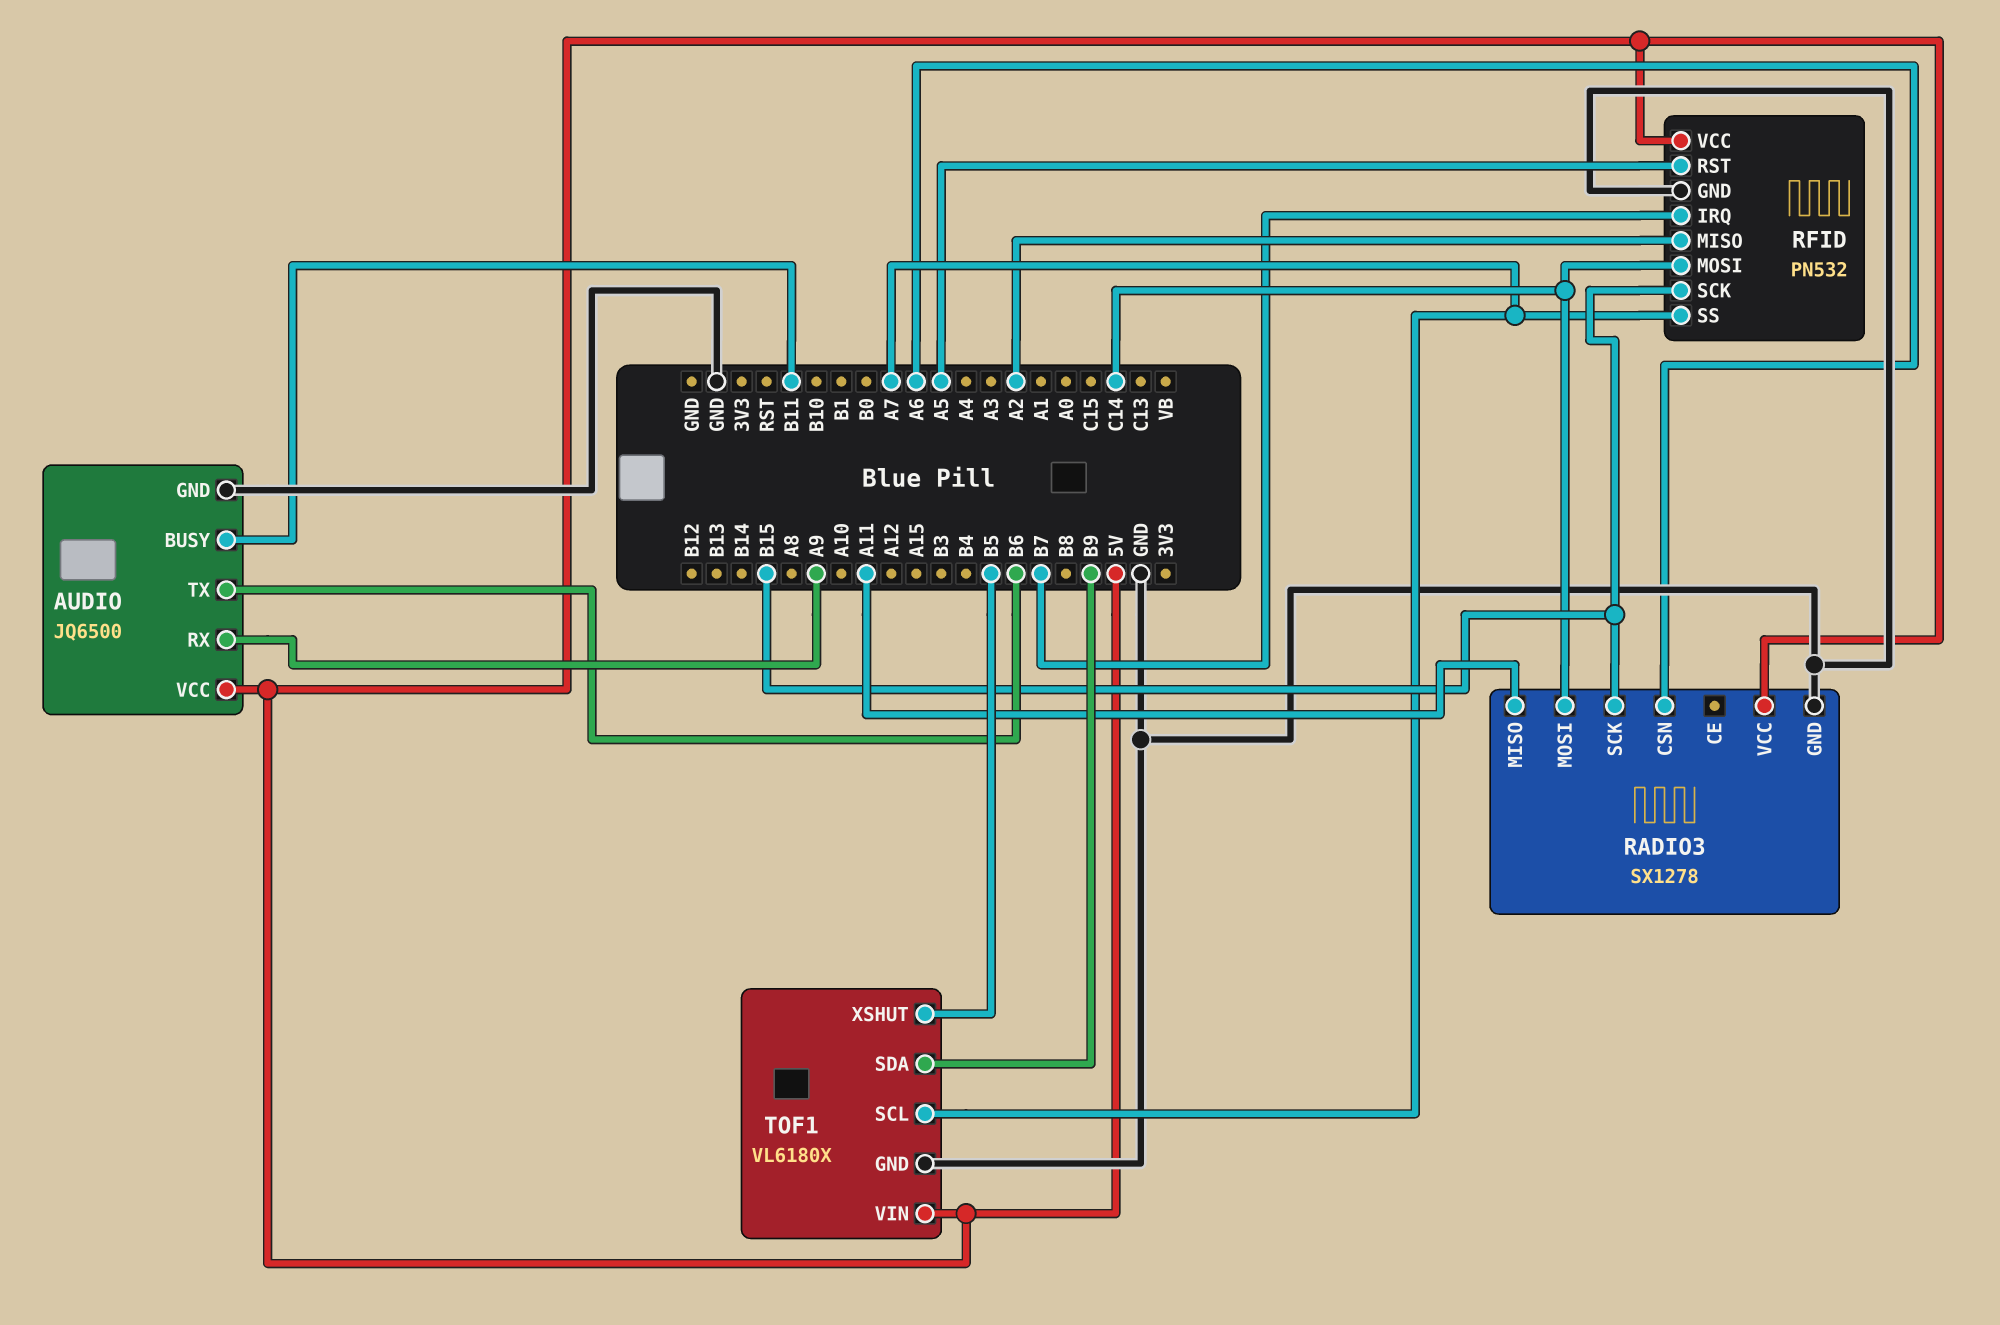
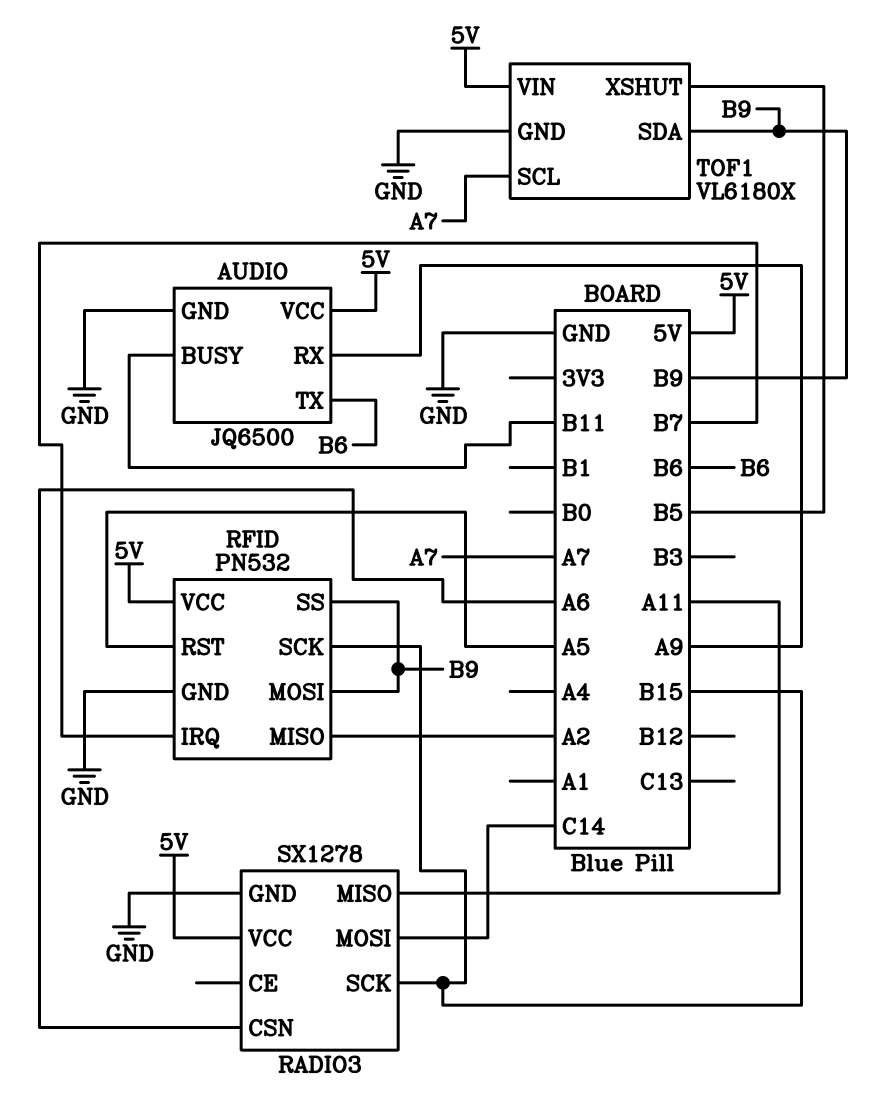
RFID pin MOSI: C14 -> B9
RFID pin SS: A7 -> B9

